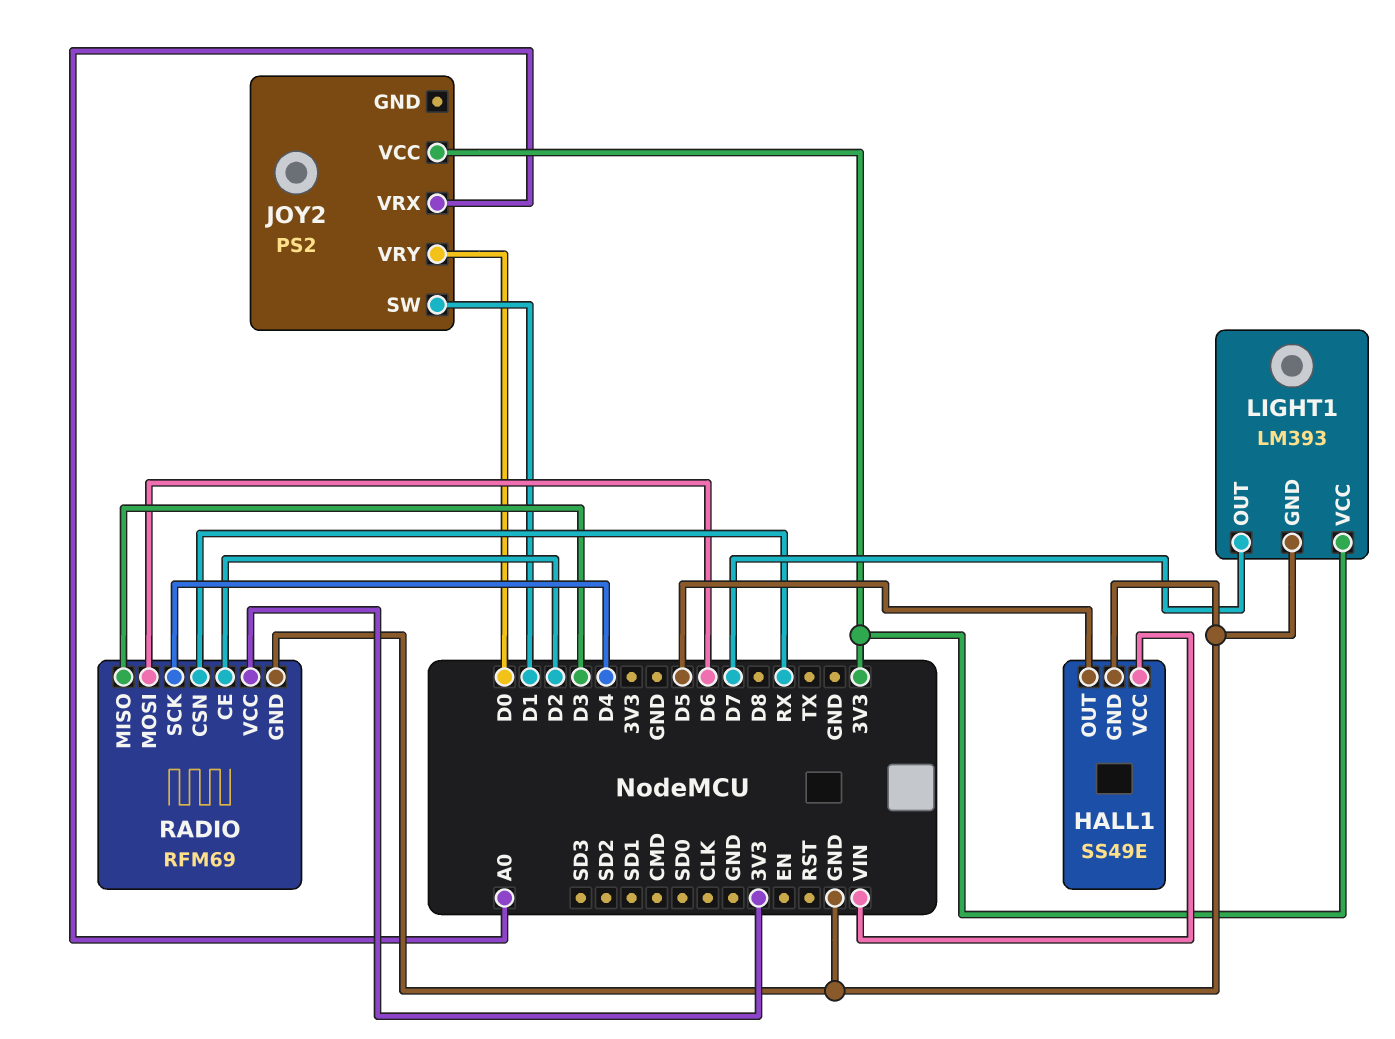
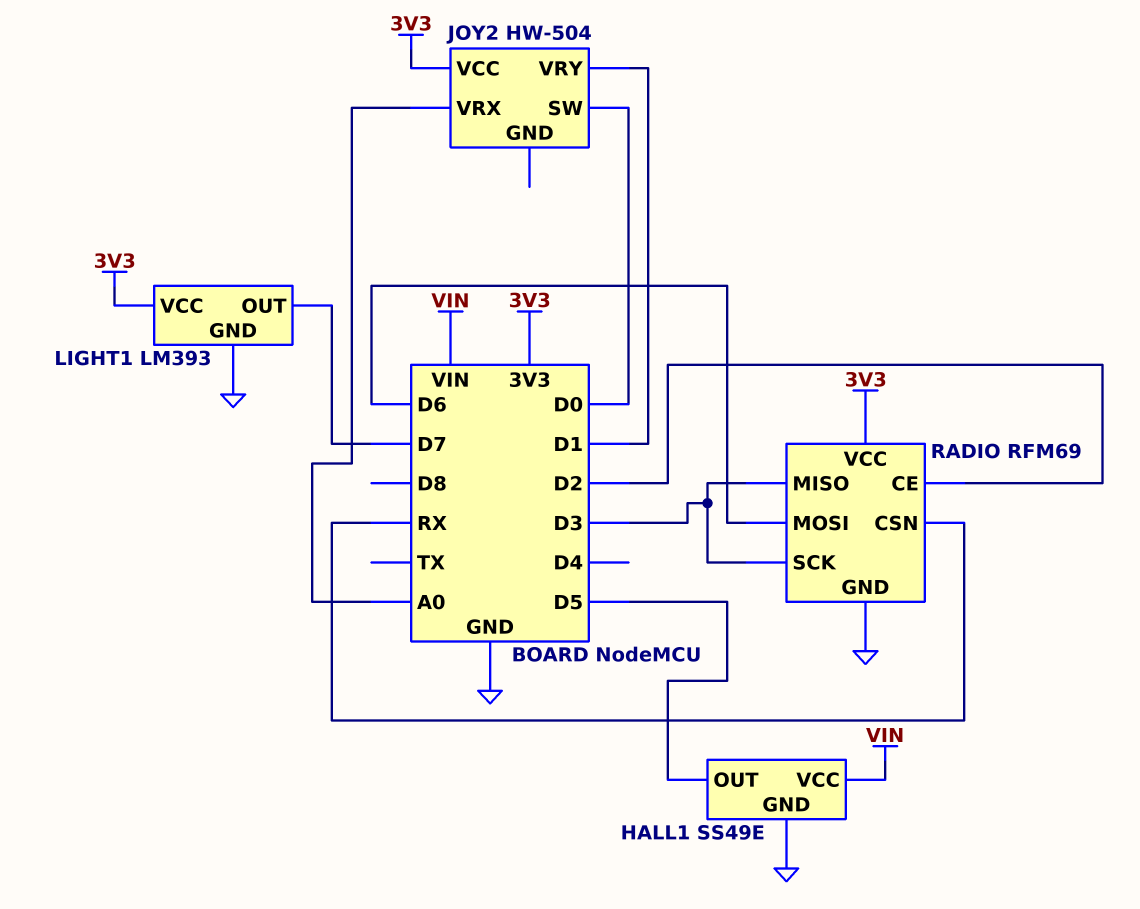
JOY2: PS2 -> HW-504
JOY2 pin SW: D1 -> D0
JOY2 pin VRY: D0 -> D1
RADIO pin SCK: D4 -> D3

